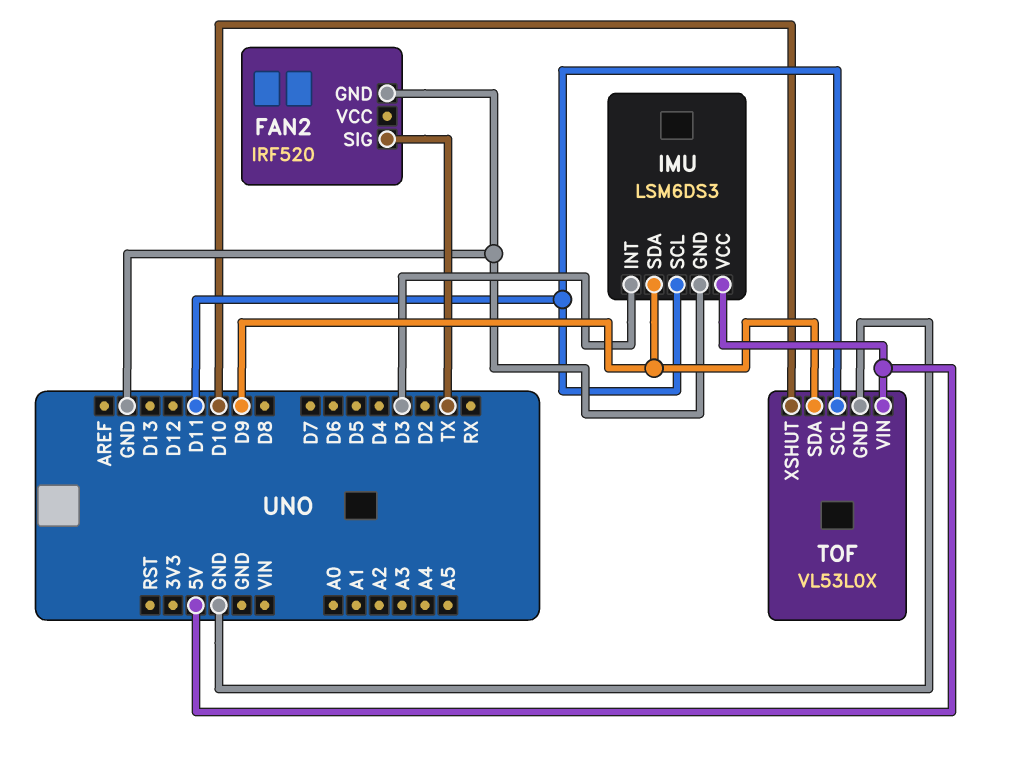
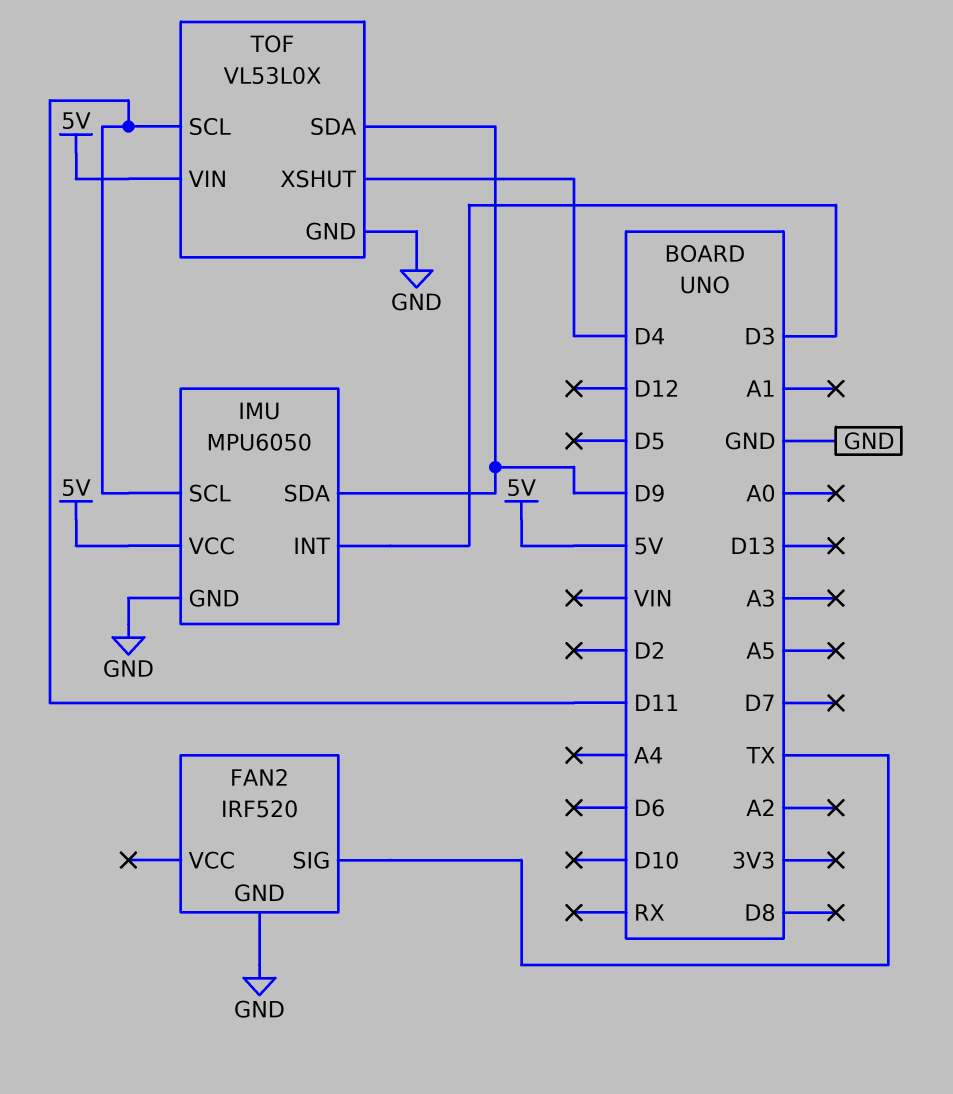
IMU: LSM6DS3 -> MPU6050
TOF pin XSHUT: D10 -> D4

